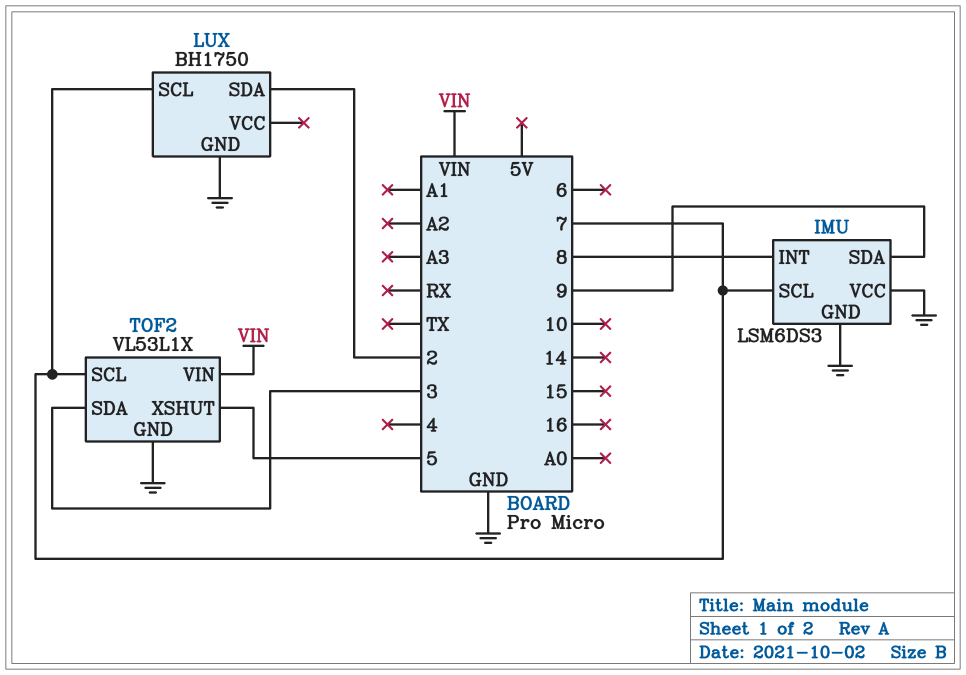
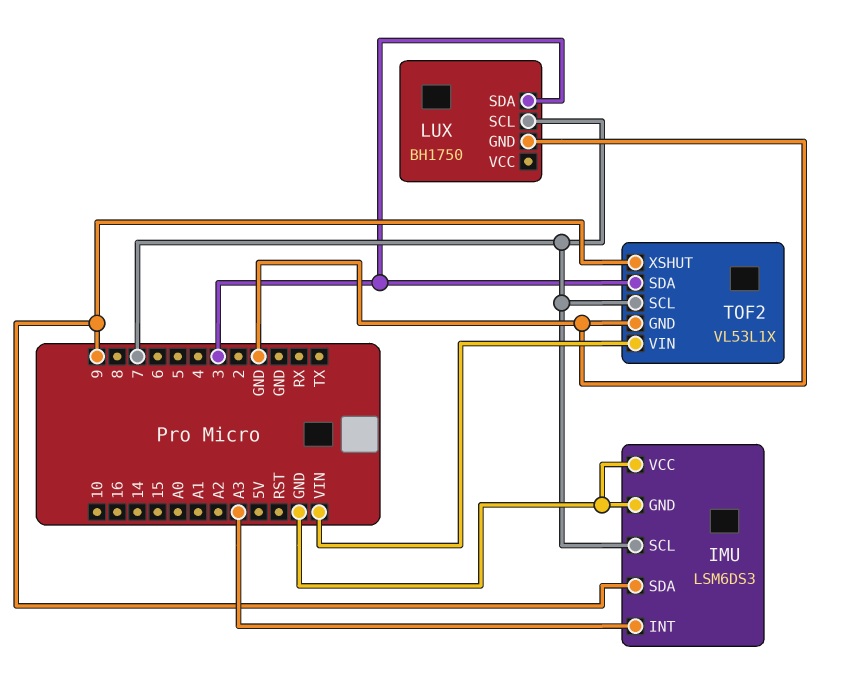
IMU pin INT: 8 -> A3
LUX pin SDA: 2 -> 3
TOF2 pin XSHUT: 5 -> 9

